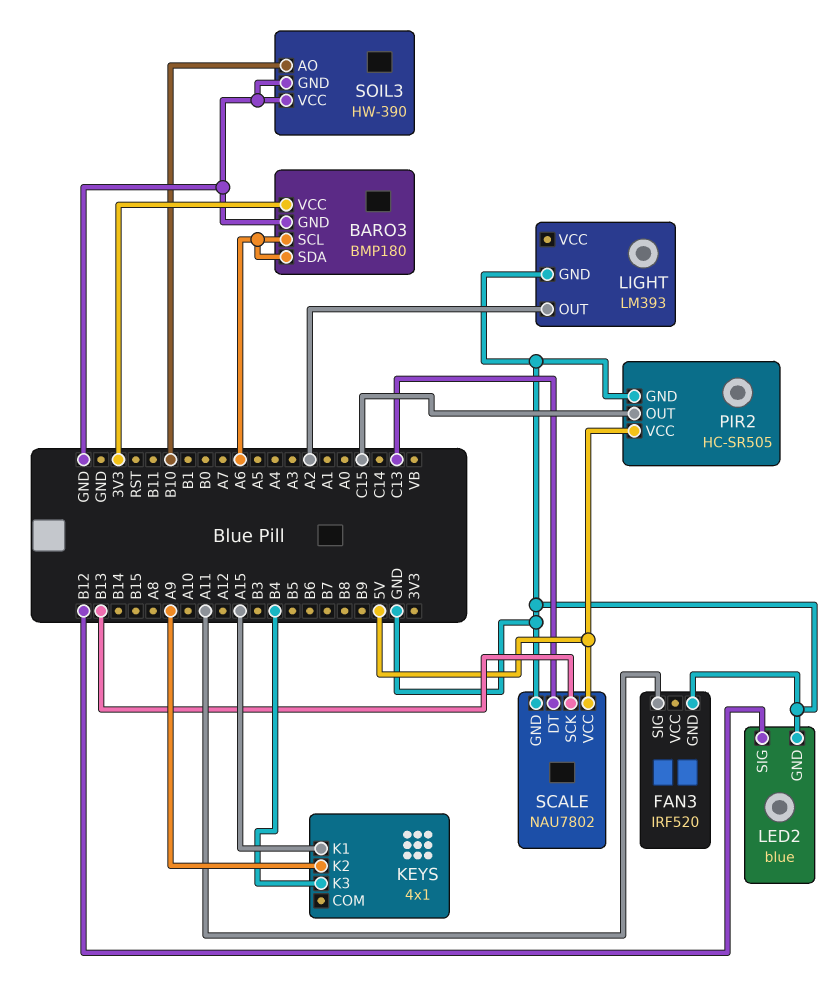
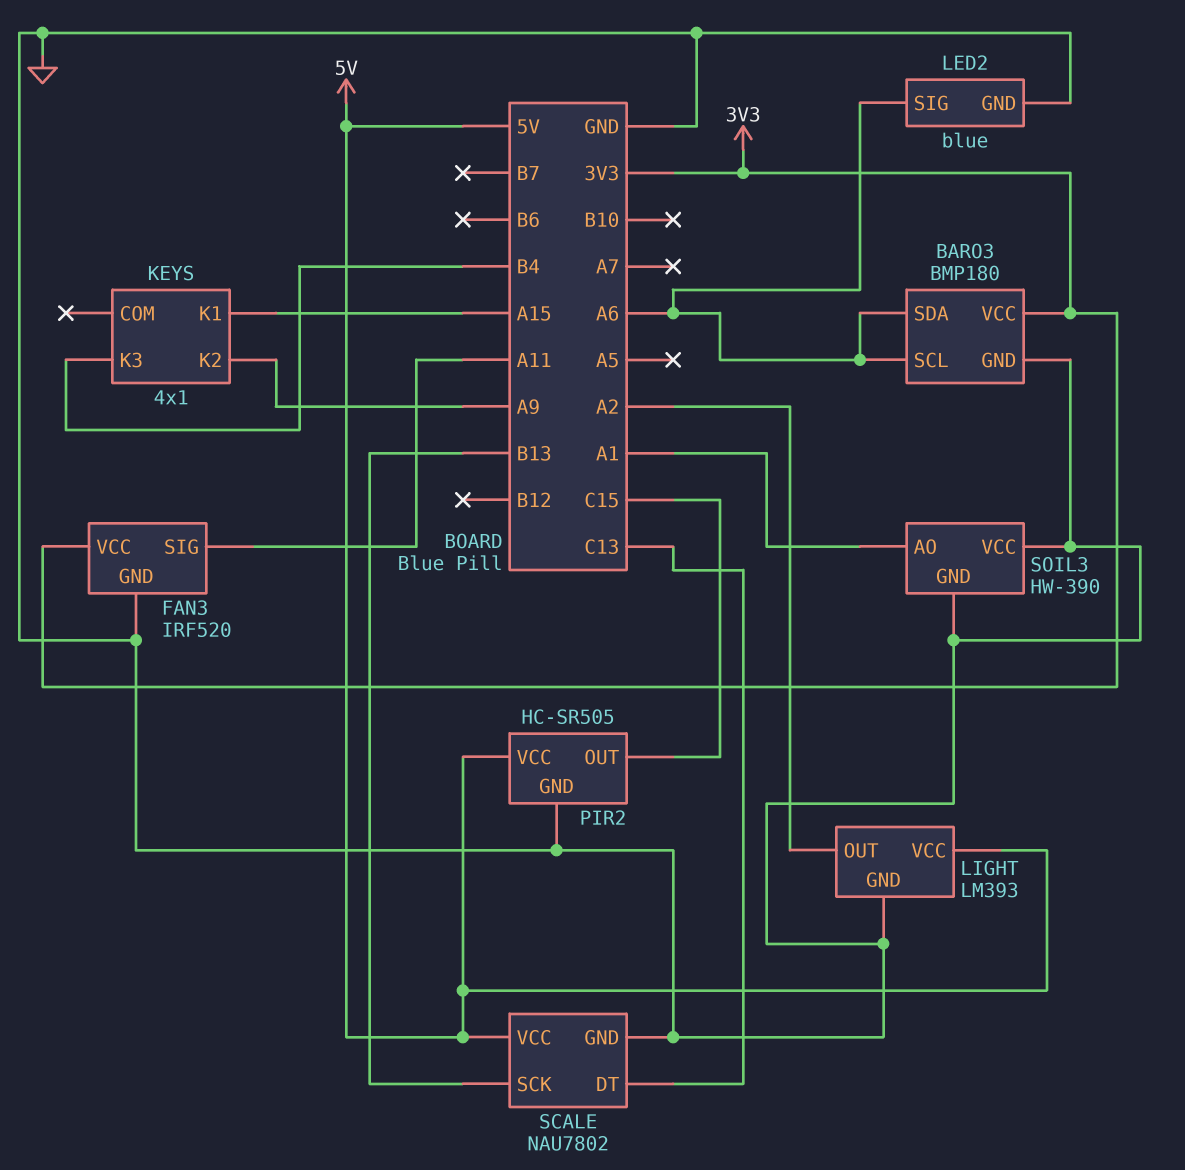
FAN3 pin VCC: none -> 3V3
LED2 pin SIG: B12 -> A6
LIGHT pin VCC: none -> 5V
SOIL3 pin AO: B10 -> A1

